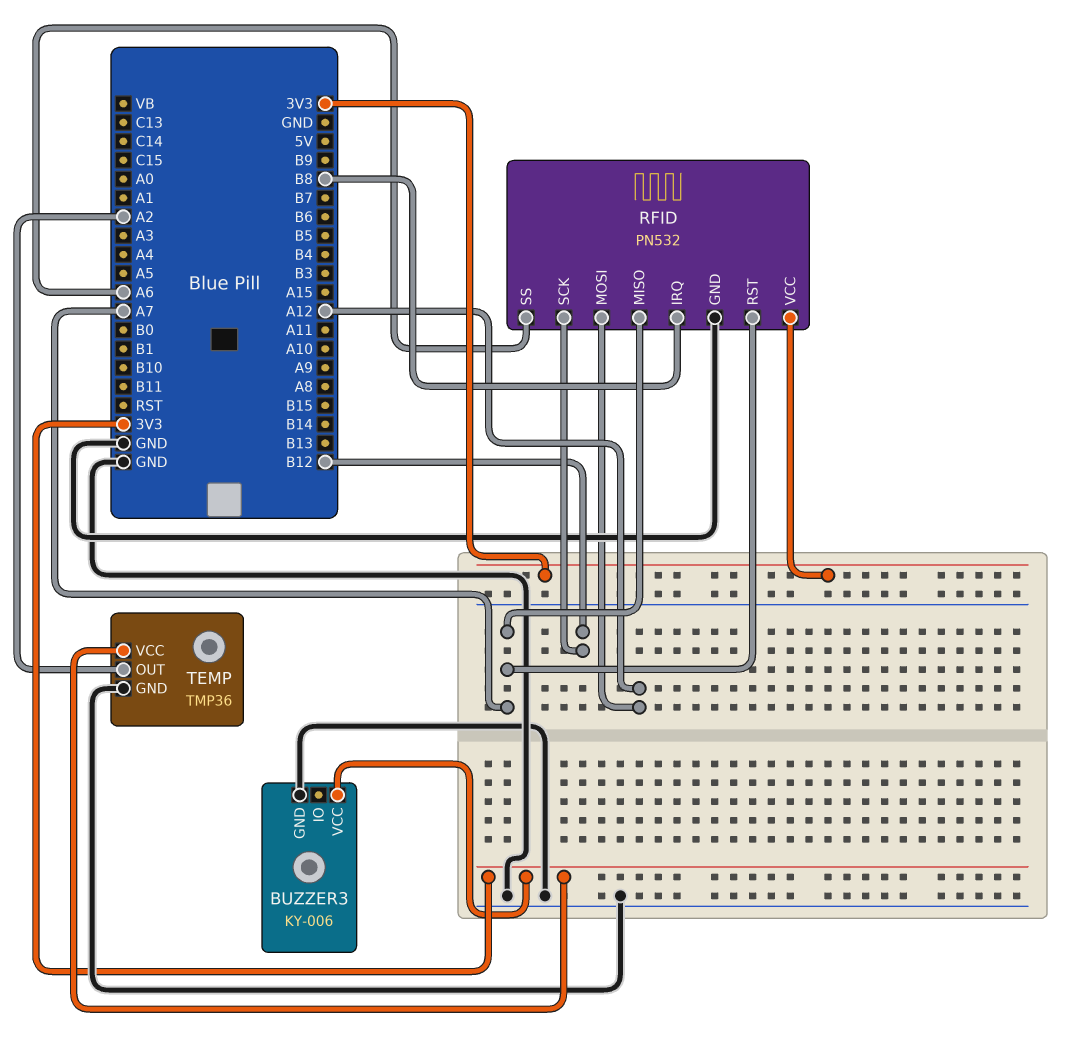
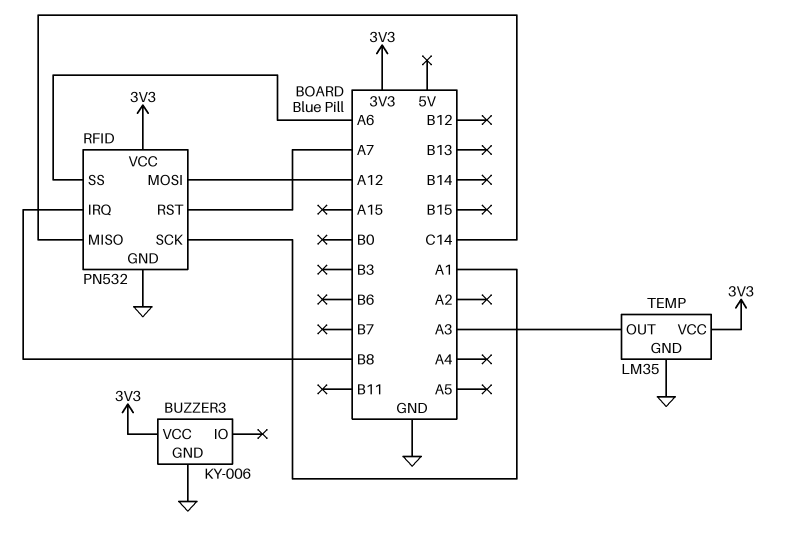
RFID pin MISO: A7 -> C14
RFID pin SCK: B12 -> A1
TEMP: TMP36 -> LM35
TEMP pin OUT: A2 -> A3

